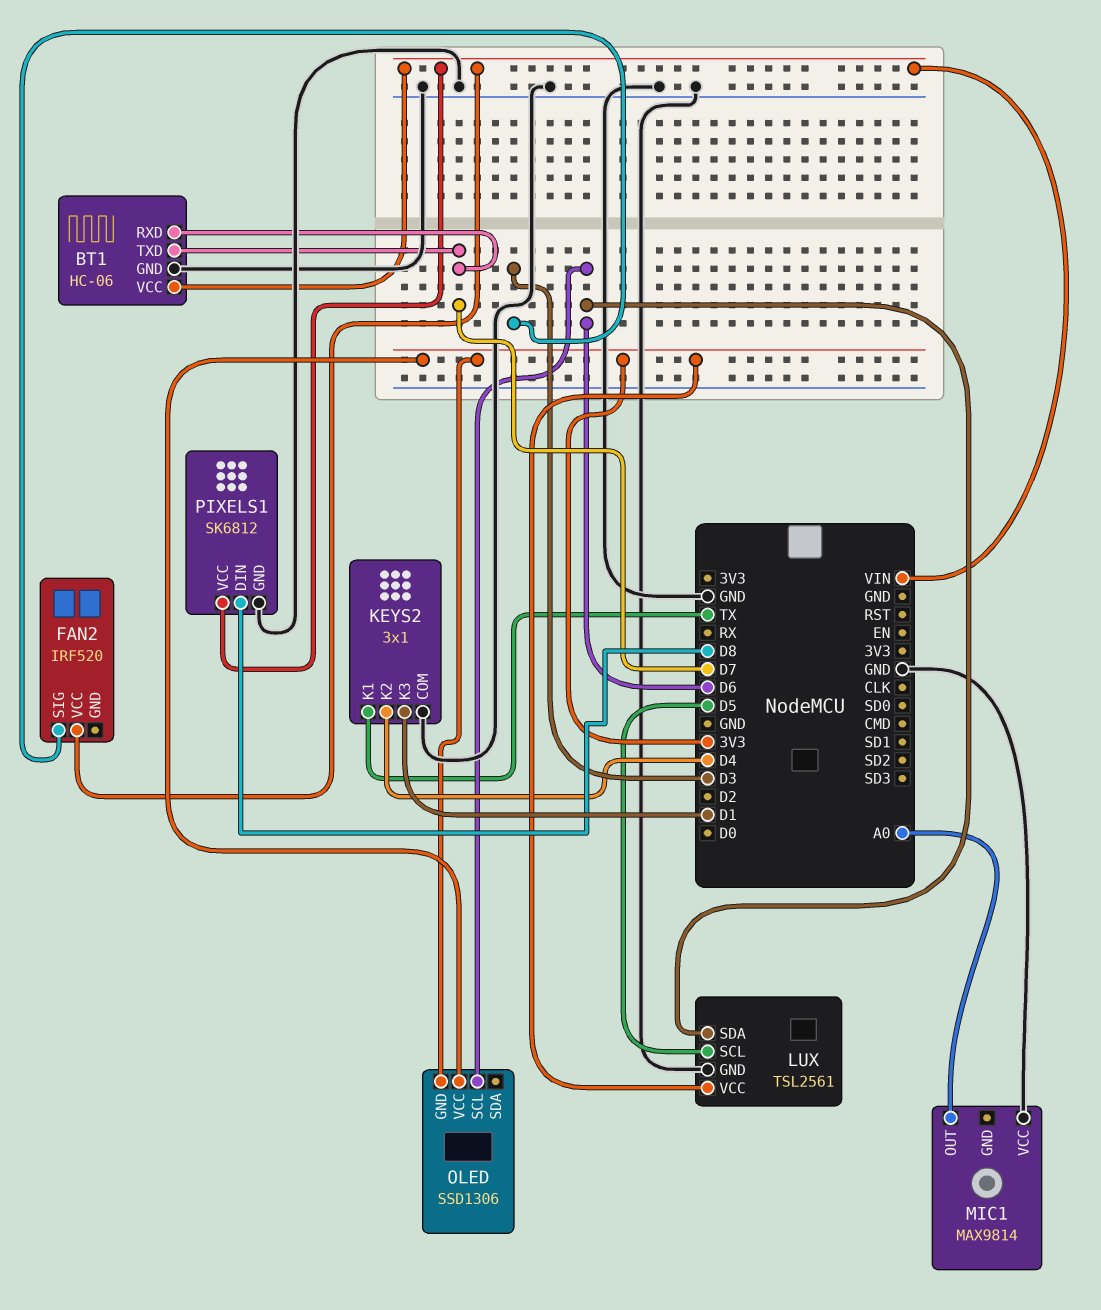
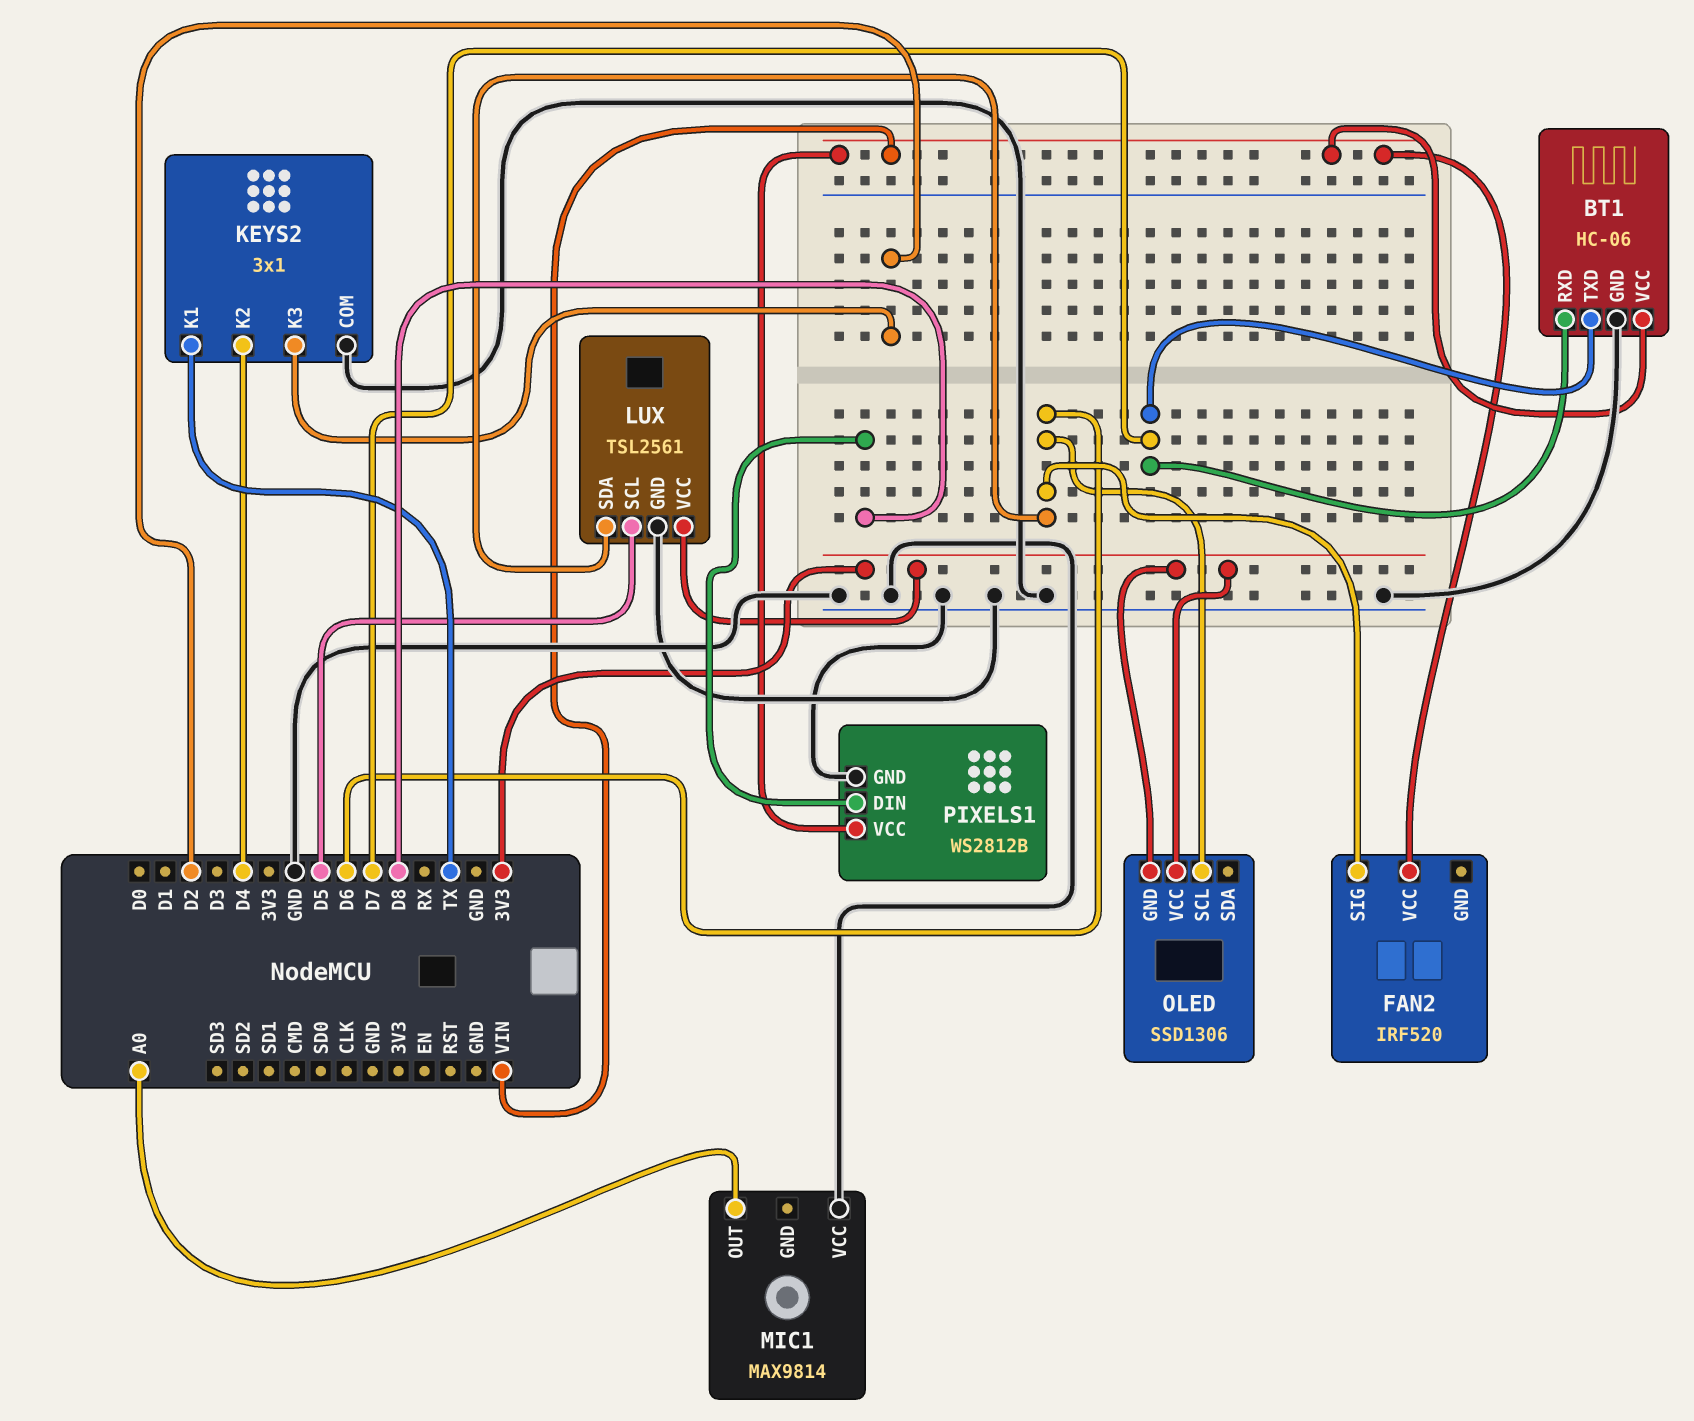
FAN2 pin SIG: D3 -> D6
KEYS2 pin K3: D1 -> D2
PIXELS1: SK6812 -> WS2812B

